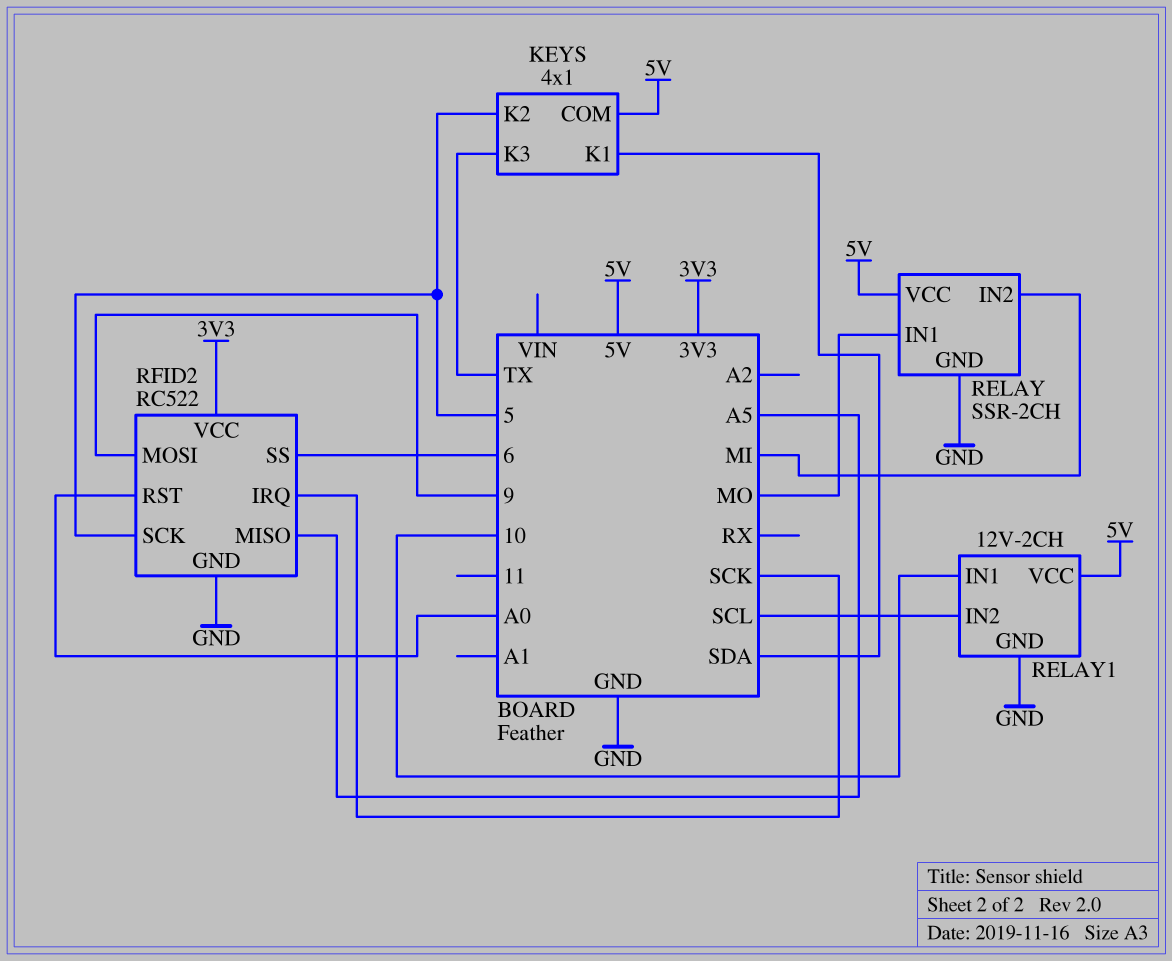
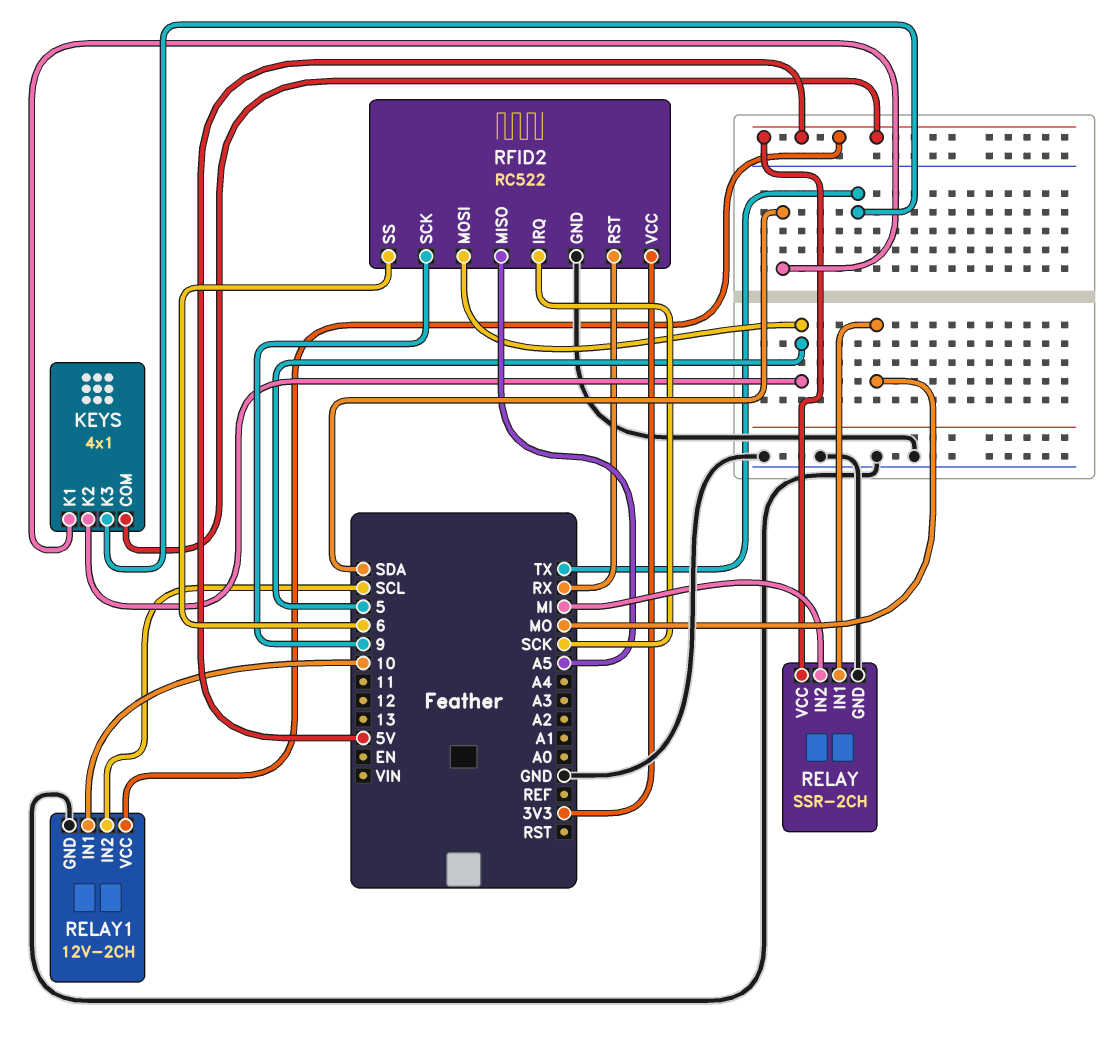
RFID2 pin MOSI: 9 -> 5
RFID2 pin RST: A0 -> RX
RFID2 pin SCK: 5 -> 9

